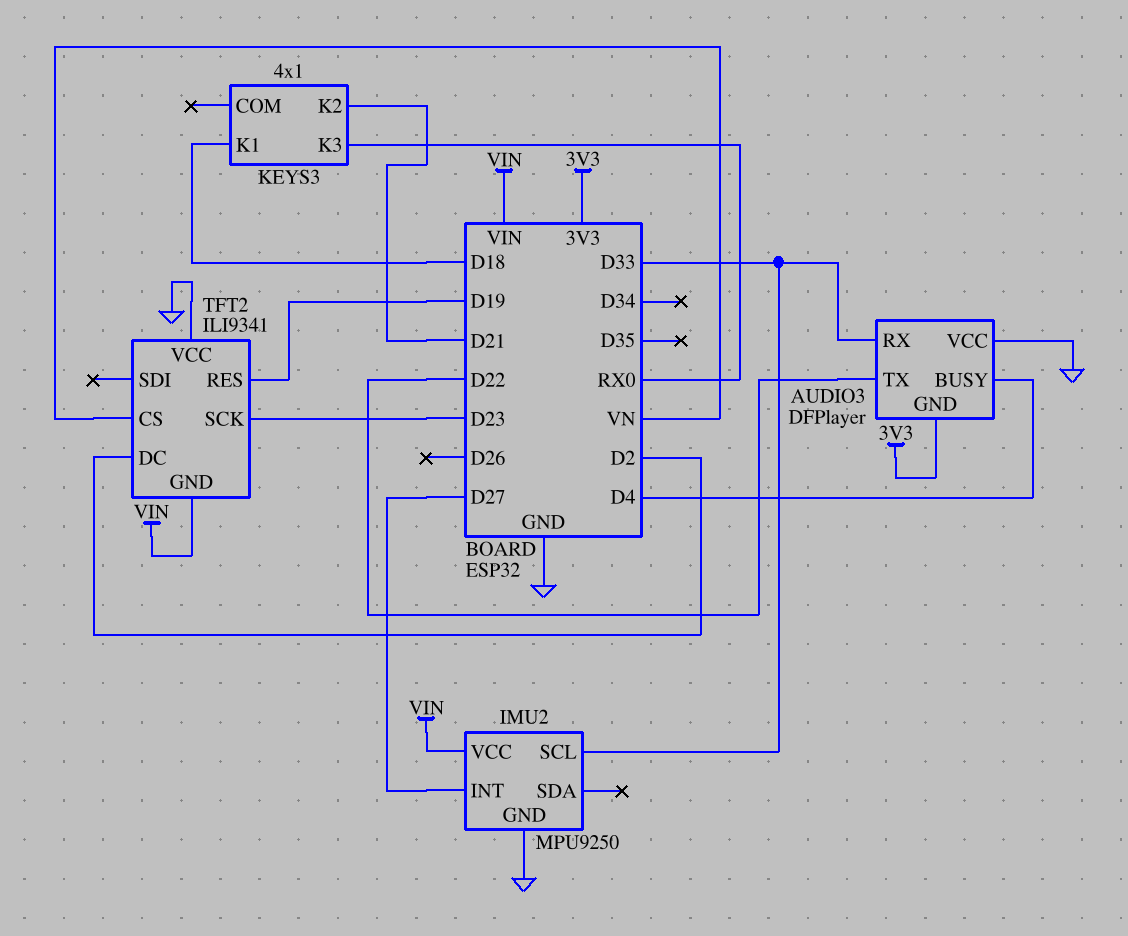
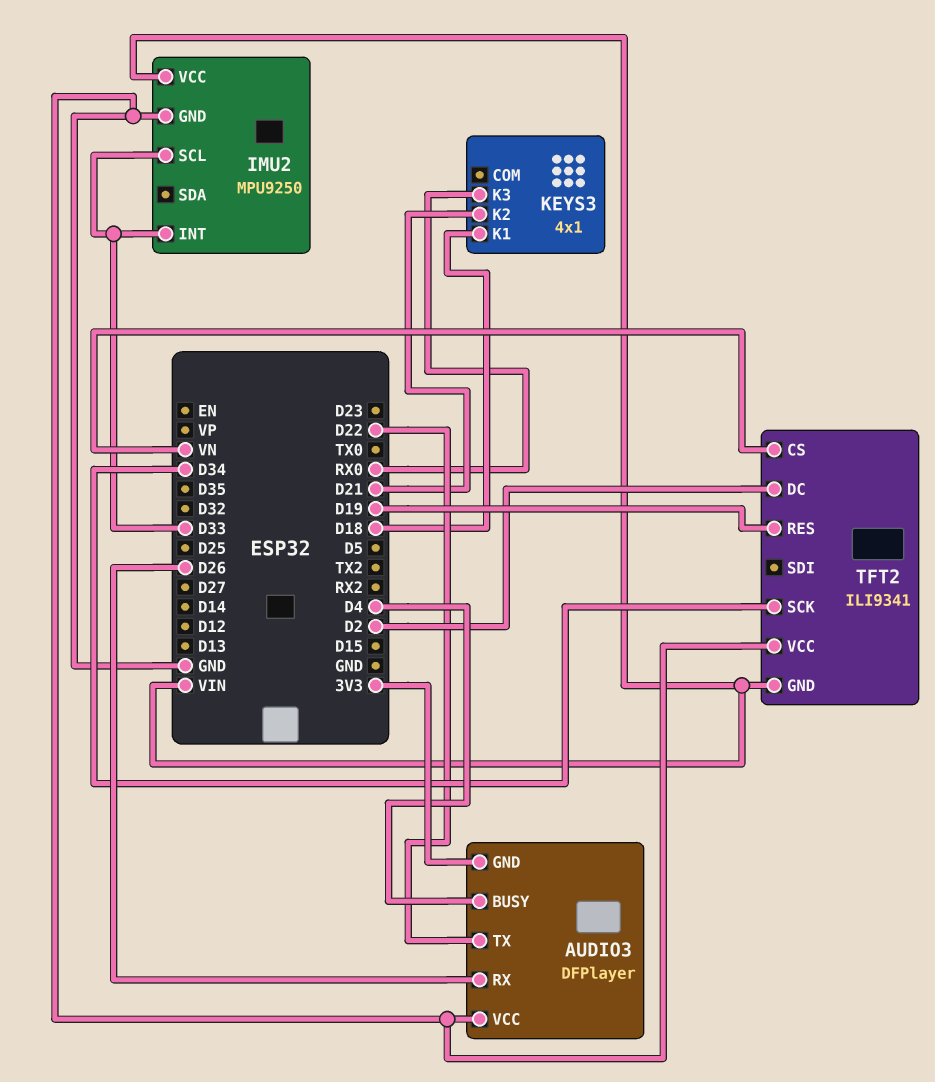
AUDIO3 pin RX: D33 -> D26
IMU2 pin INT: D27 -> D33
TFT2 pin SCK: D23 -> D34

